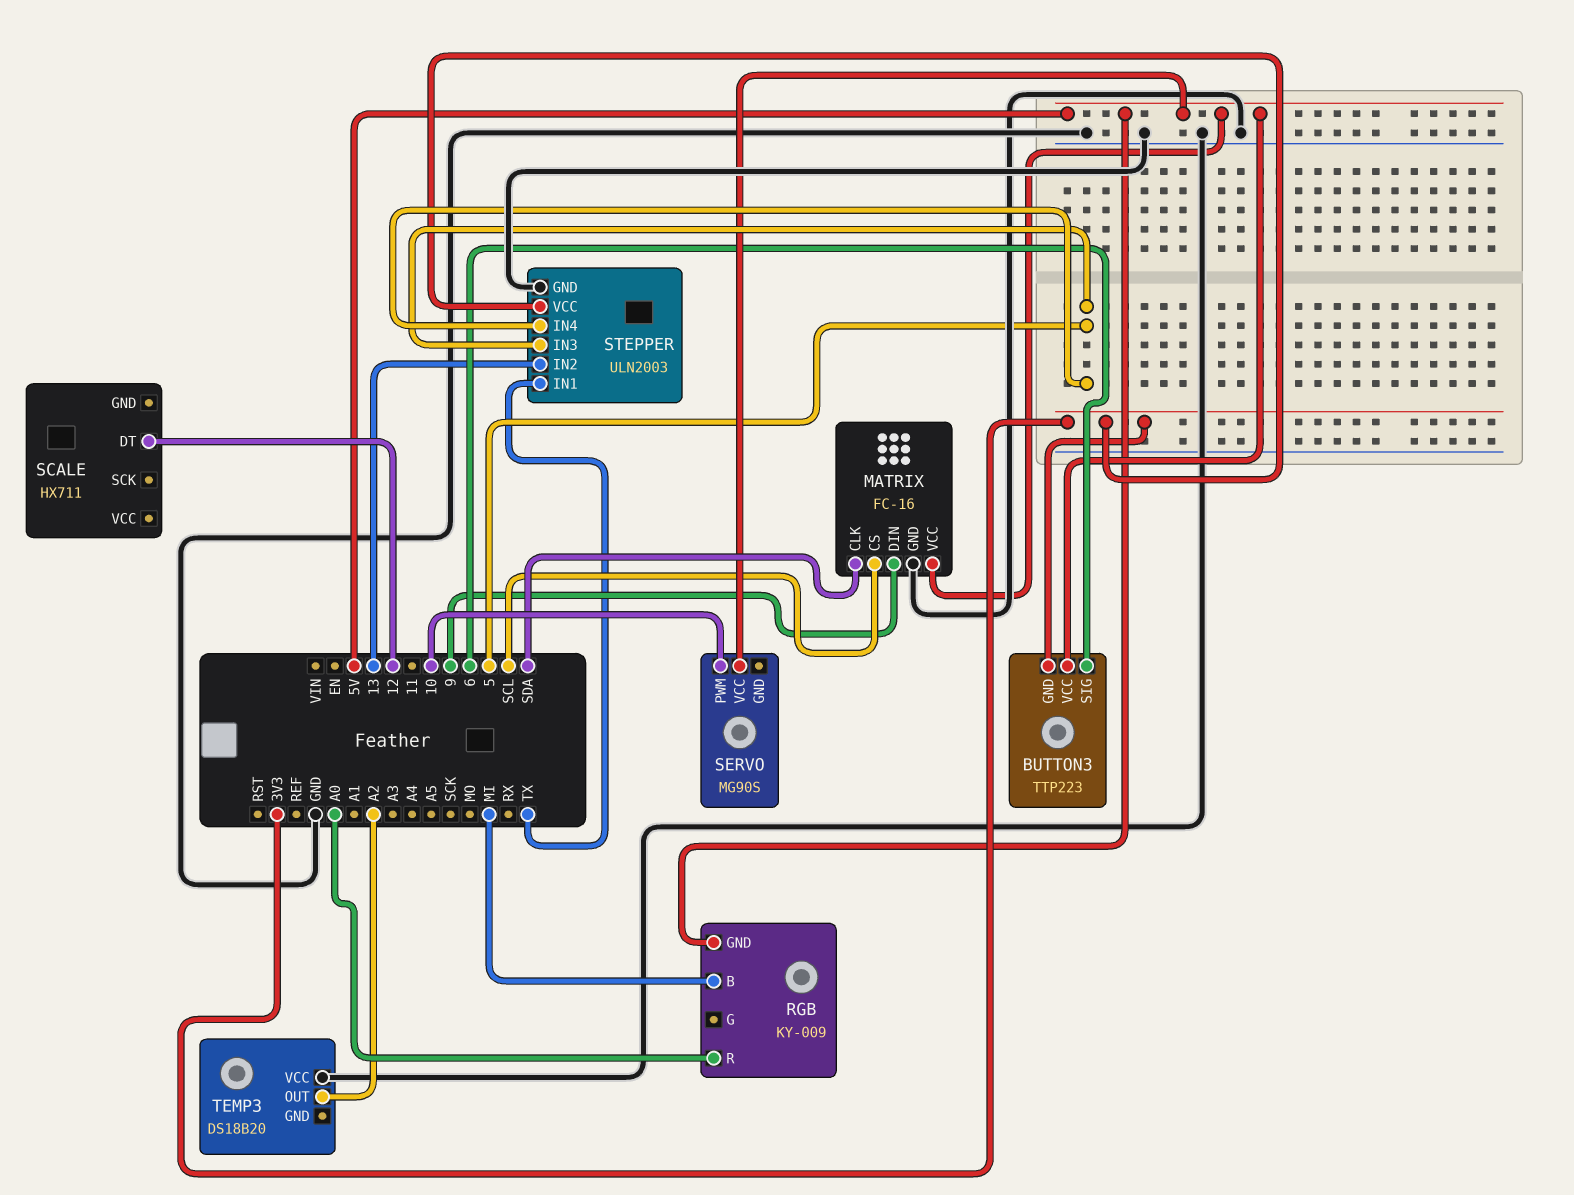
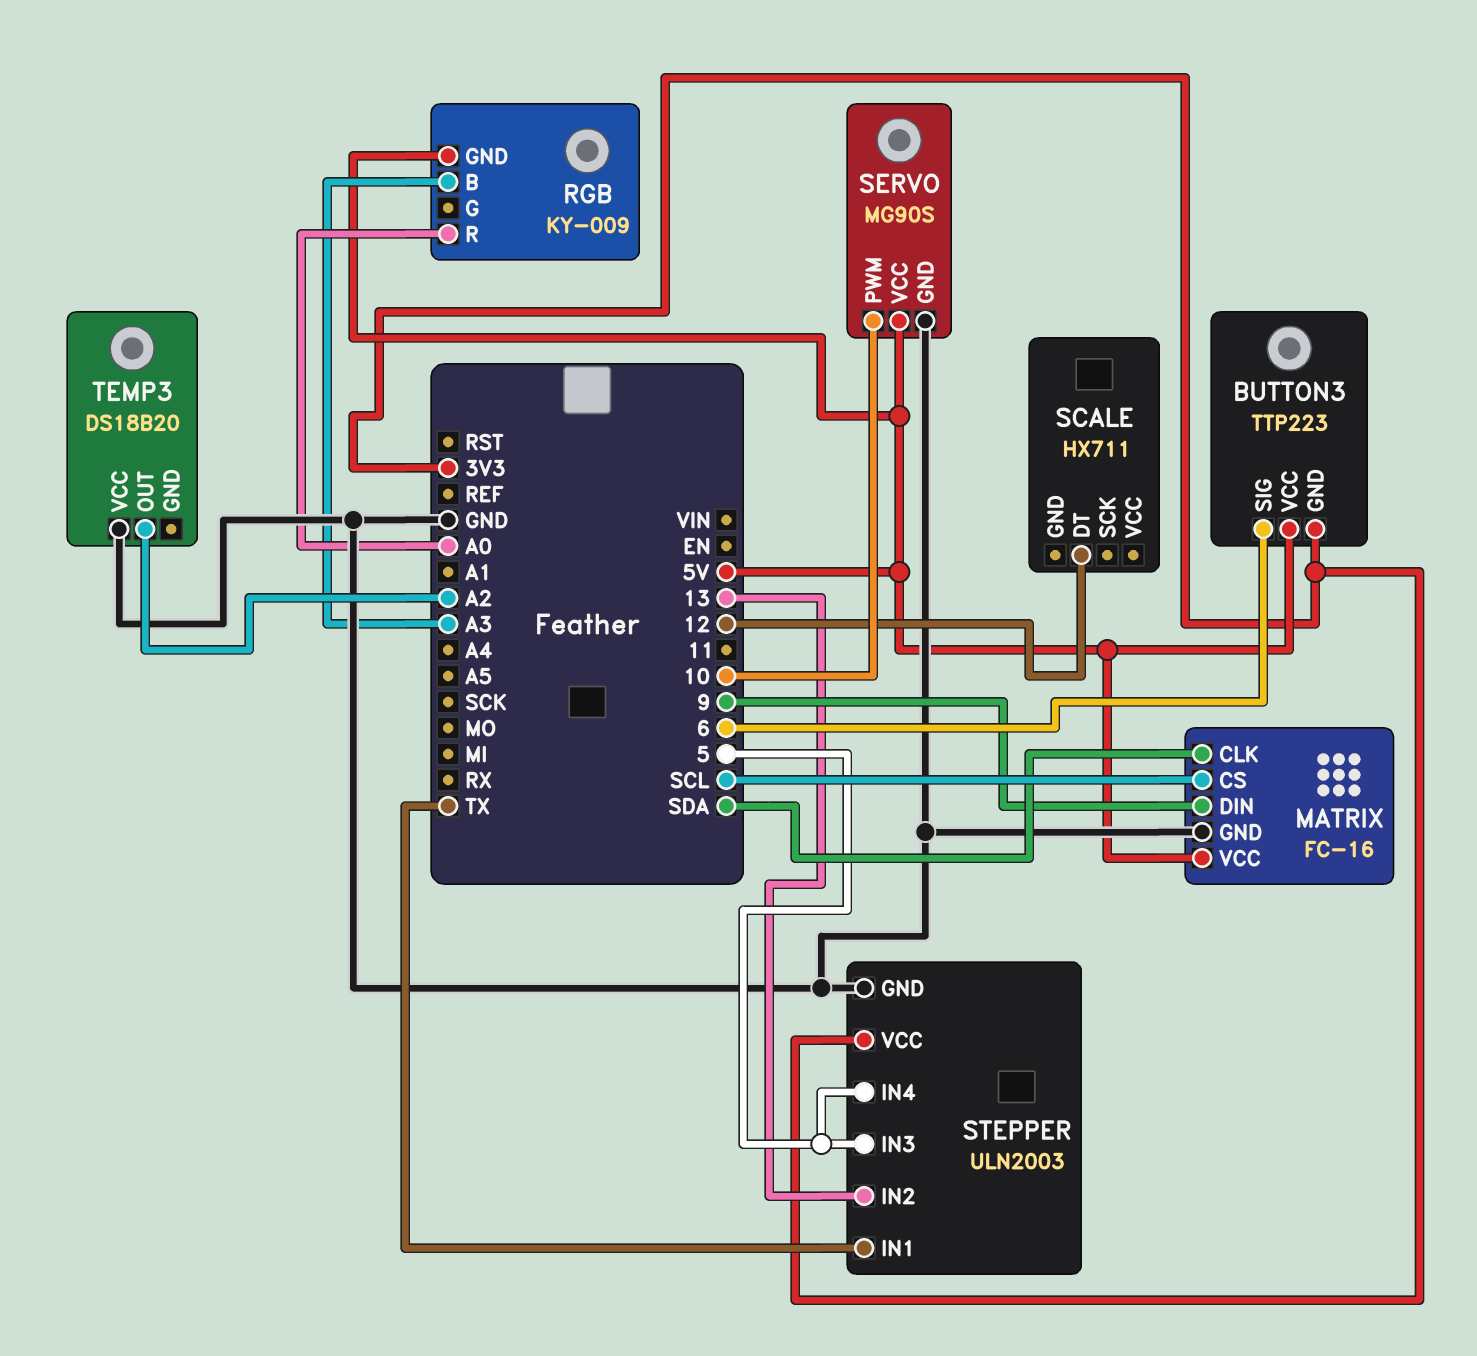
RGB pin B: MI -> A3
SERVO pin GND: none -> GND

